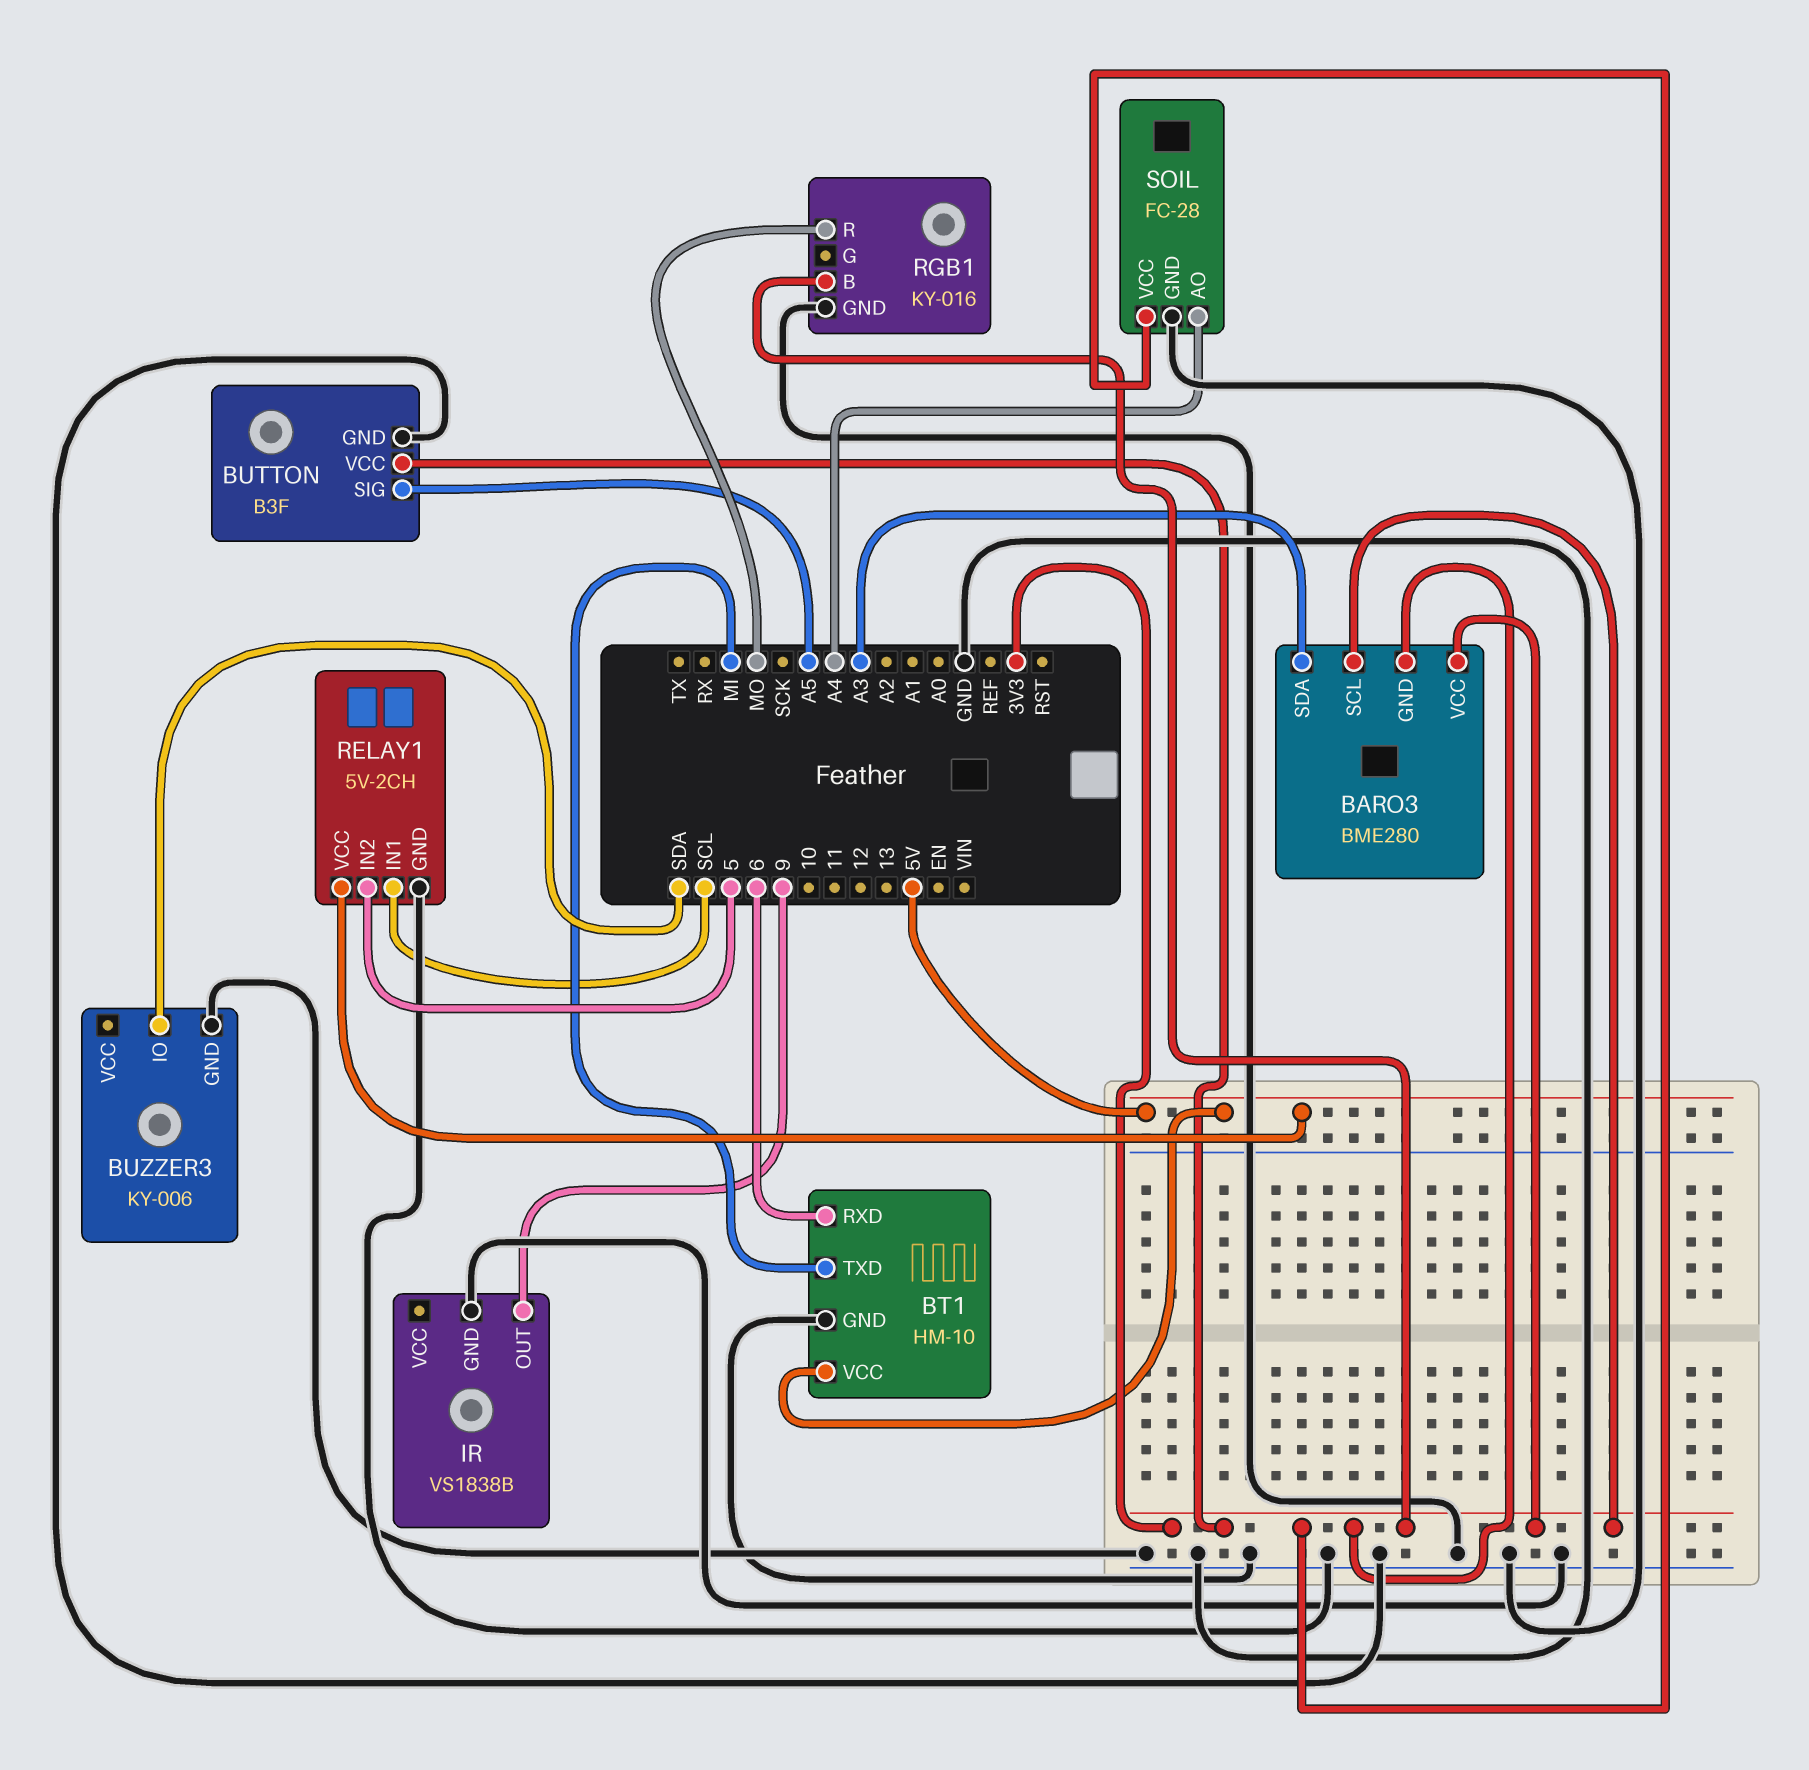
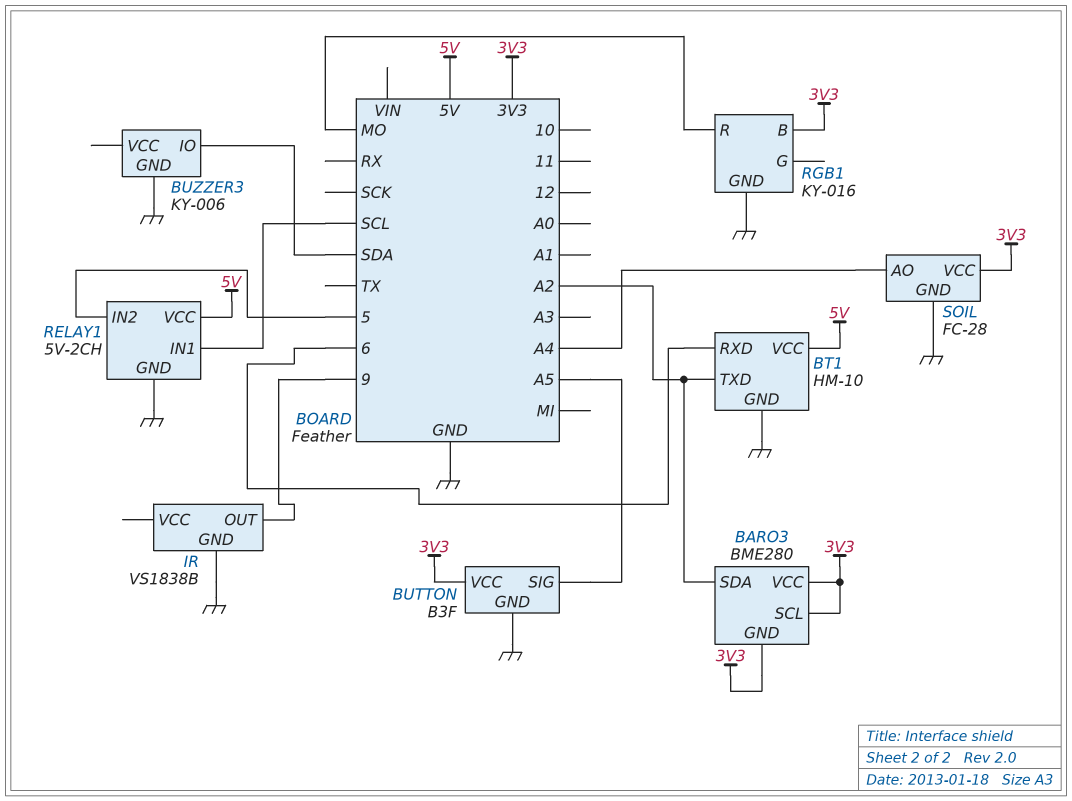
BARO3 pin SDA: A3 -> A2
BT1 pin TXD: MI -> A2

